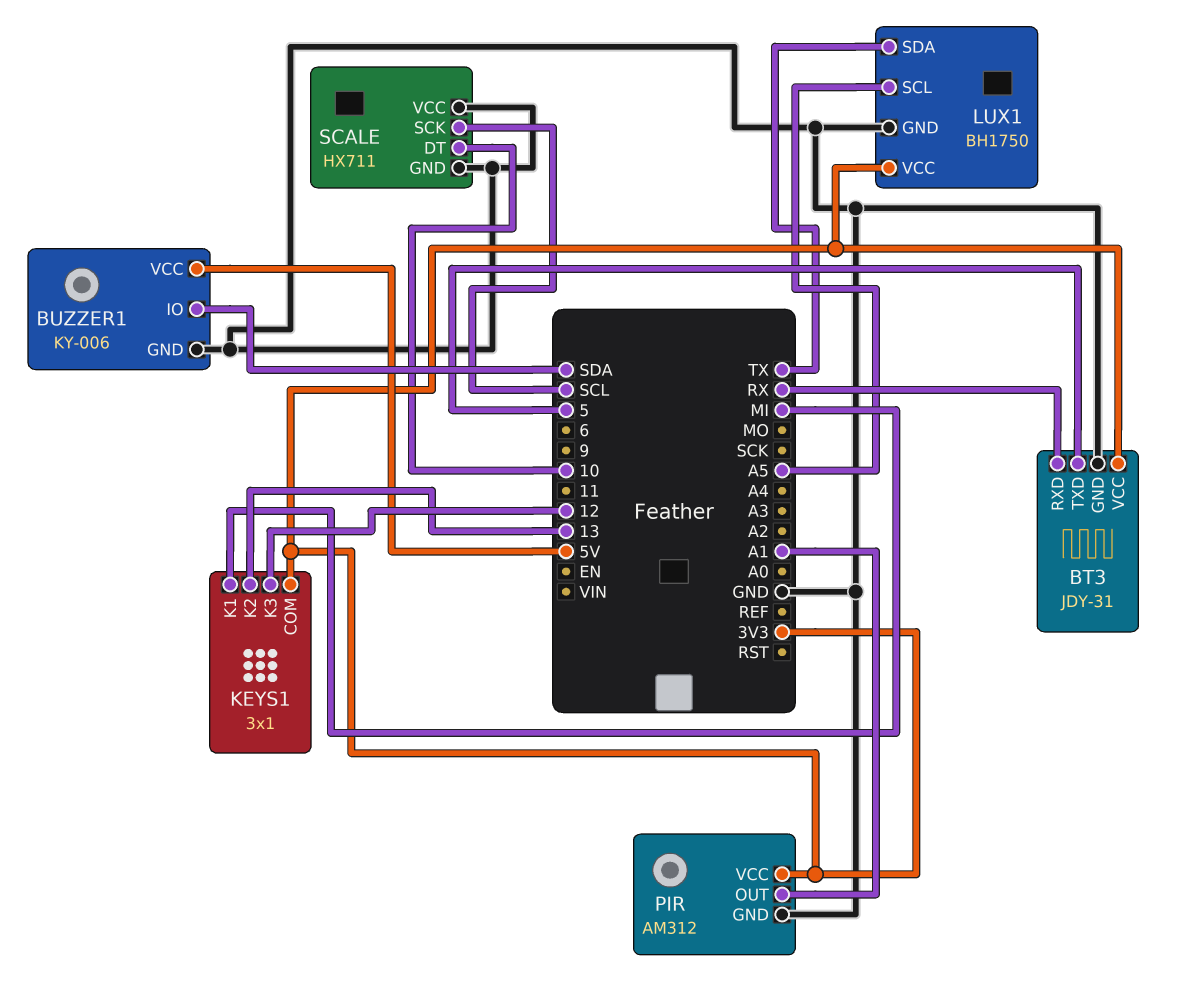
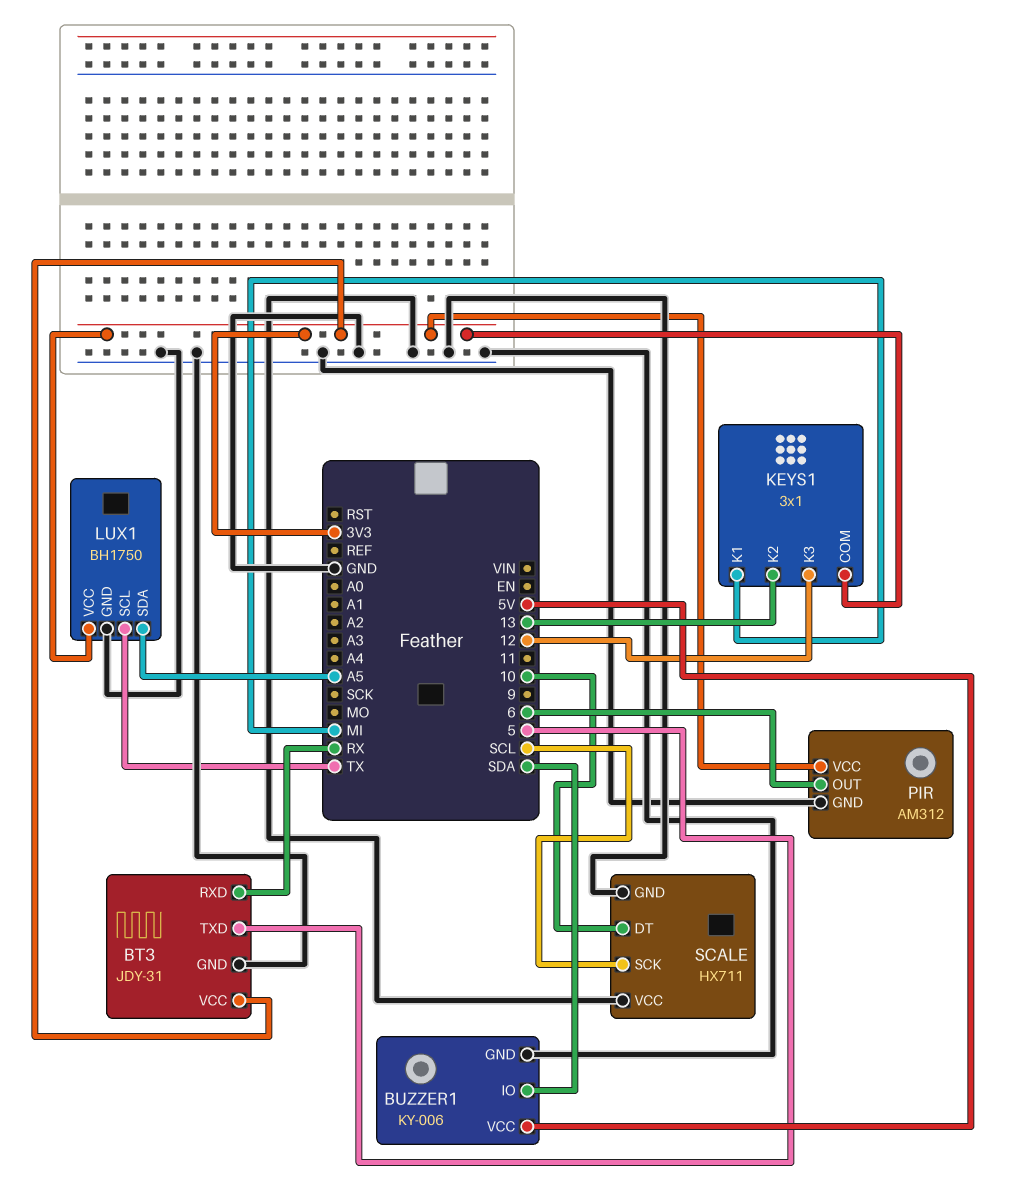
LUX1 pin SCL: A5 -> TX
LUX1 pin SDA: TX -> A5
PIR pin OUT: A1 -> 6

